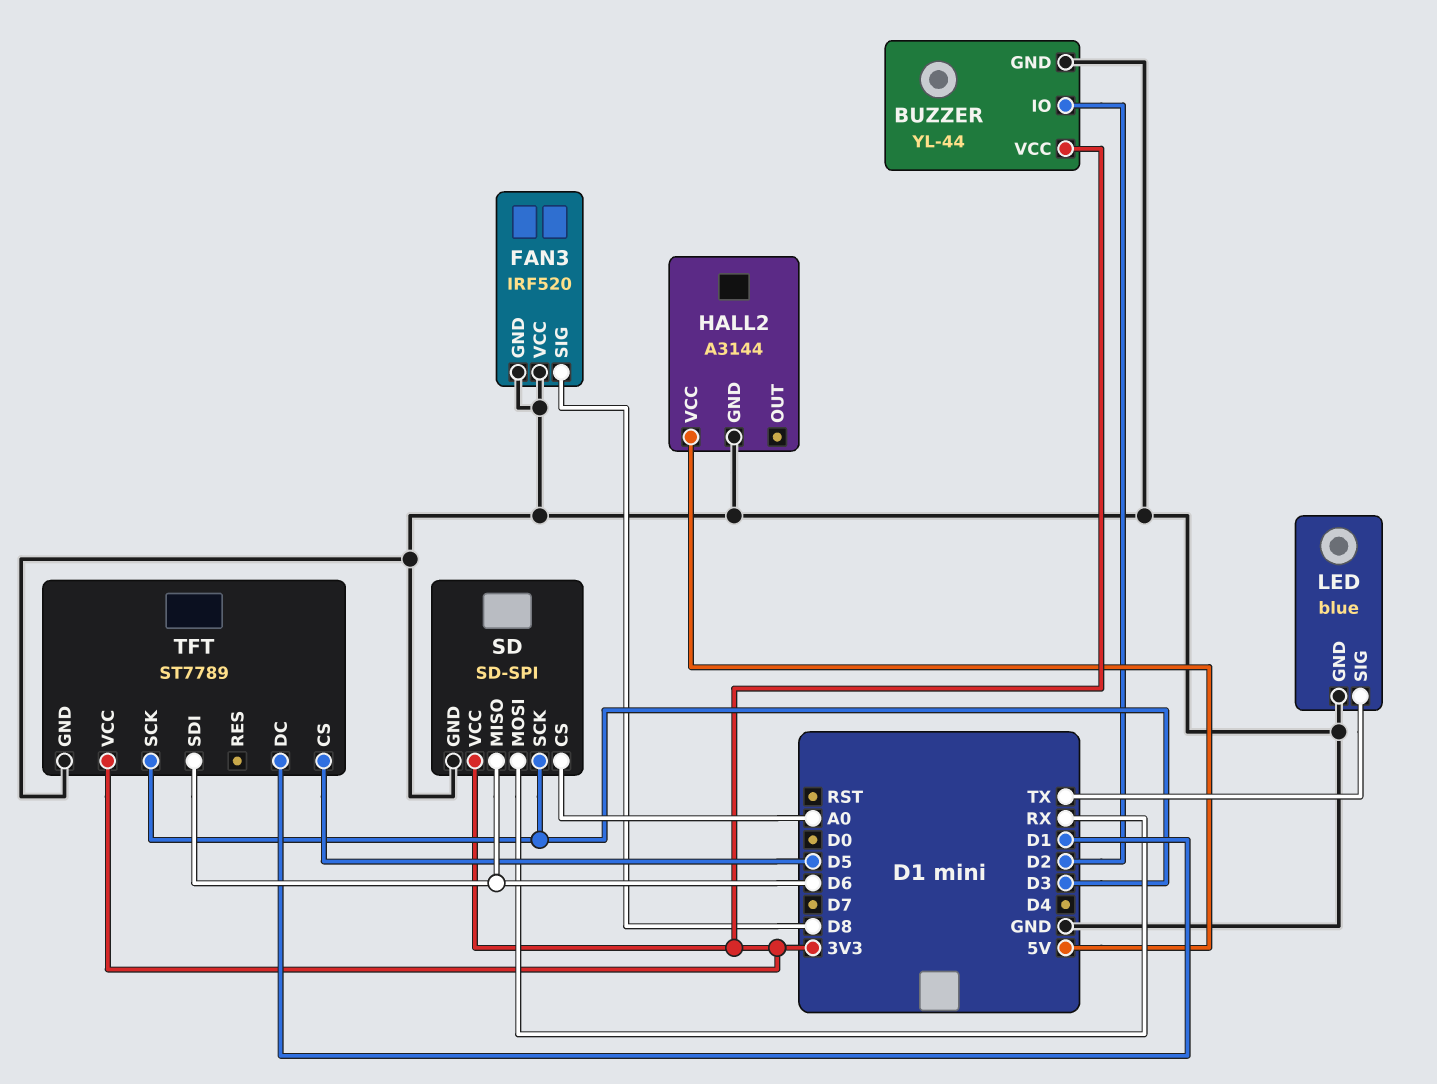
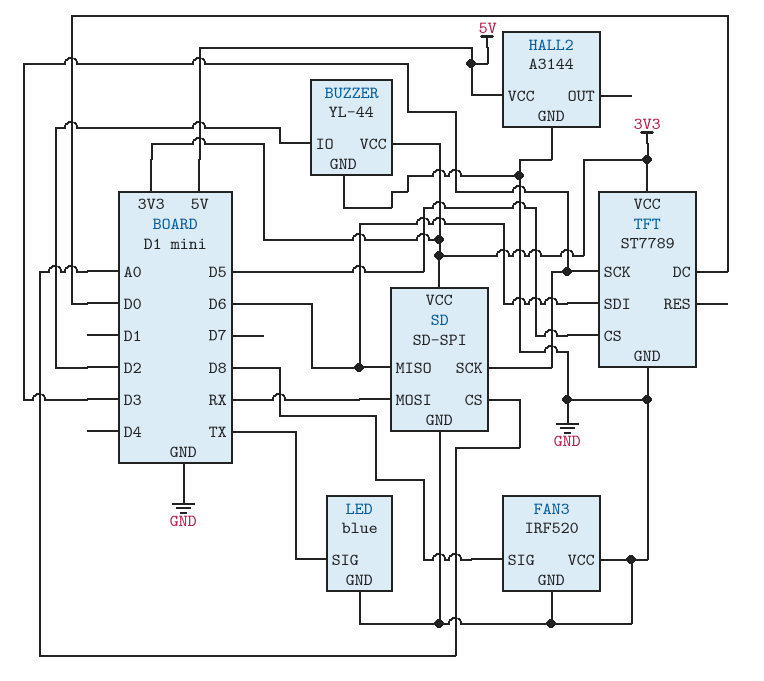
TFT pin DC: D1 -> D0

